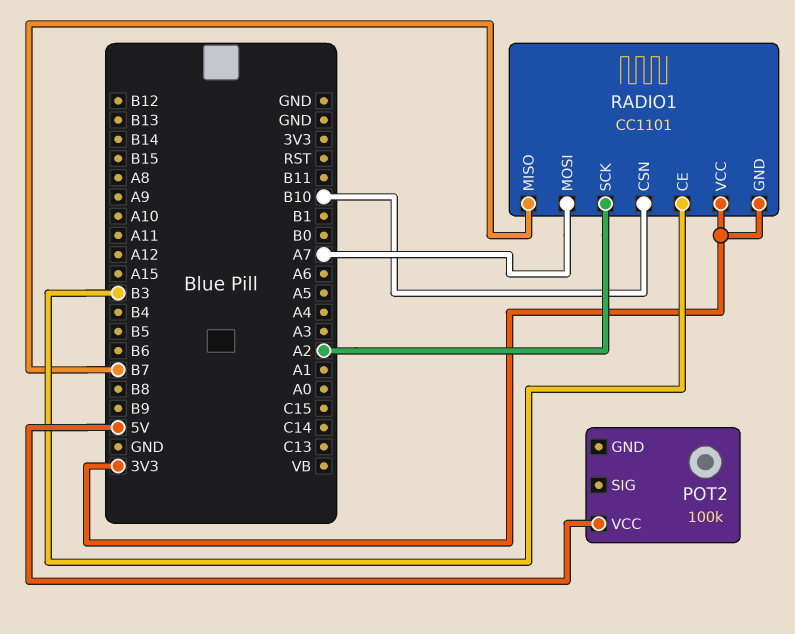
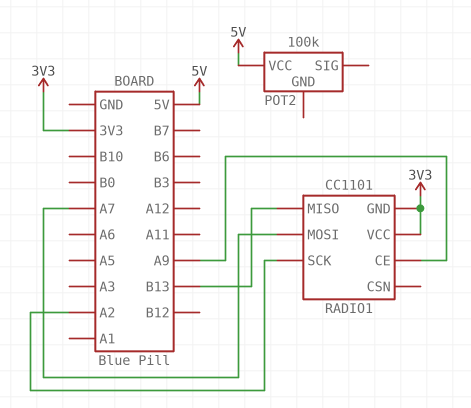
RADIO1 pin CE: B3 -> A9
RADIO1 pin CSN: B10 -> none
RADIO1 pin MISO: B7 -> B13

